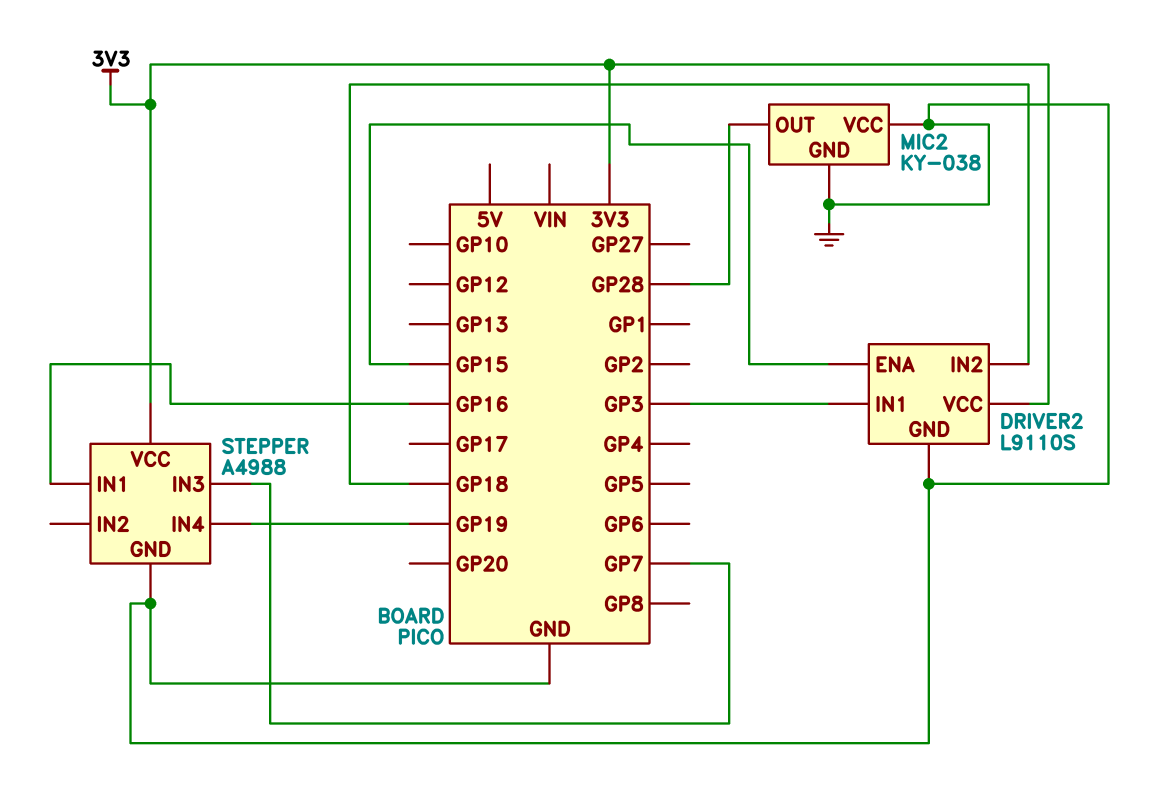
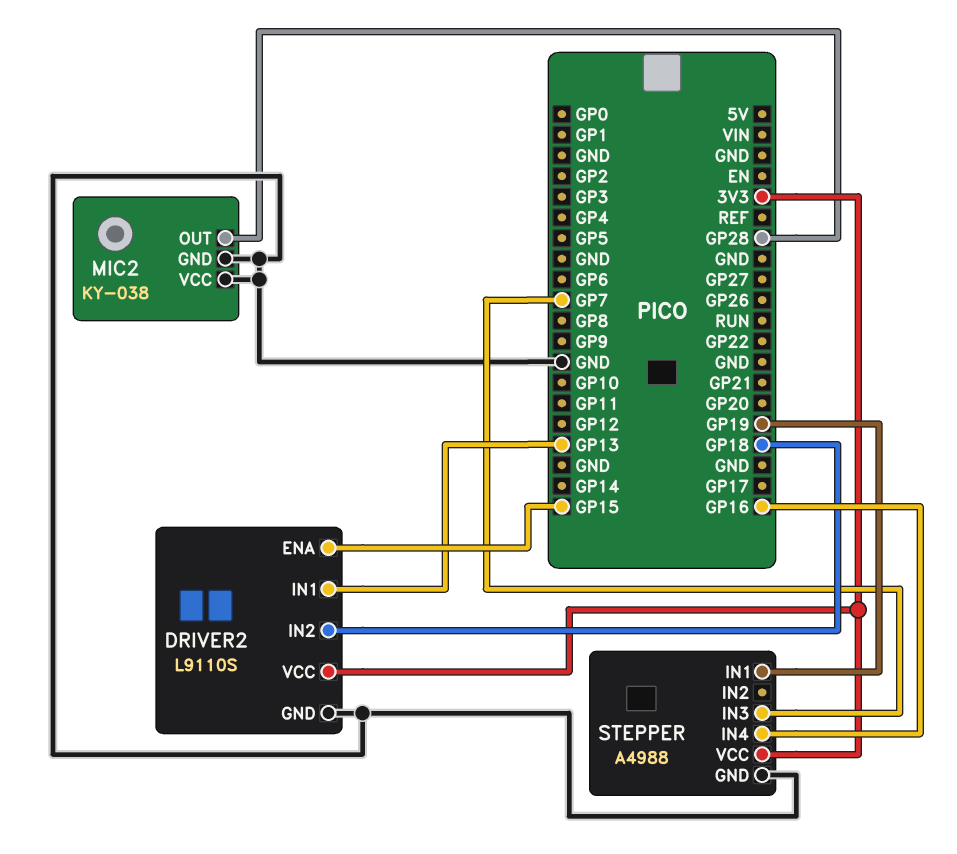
DRIVER2 pin IN1: GP3 -> GP13
STEPPER pin IN1: GP16 -> GP19
STEPPER pin IN4: GP19 -> GP16

